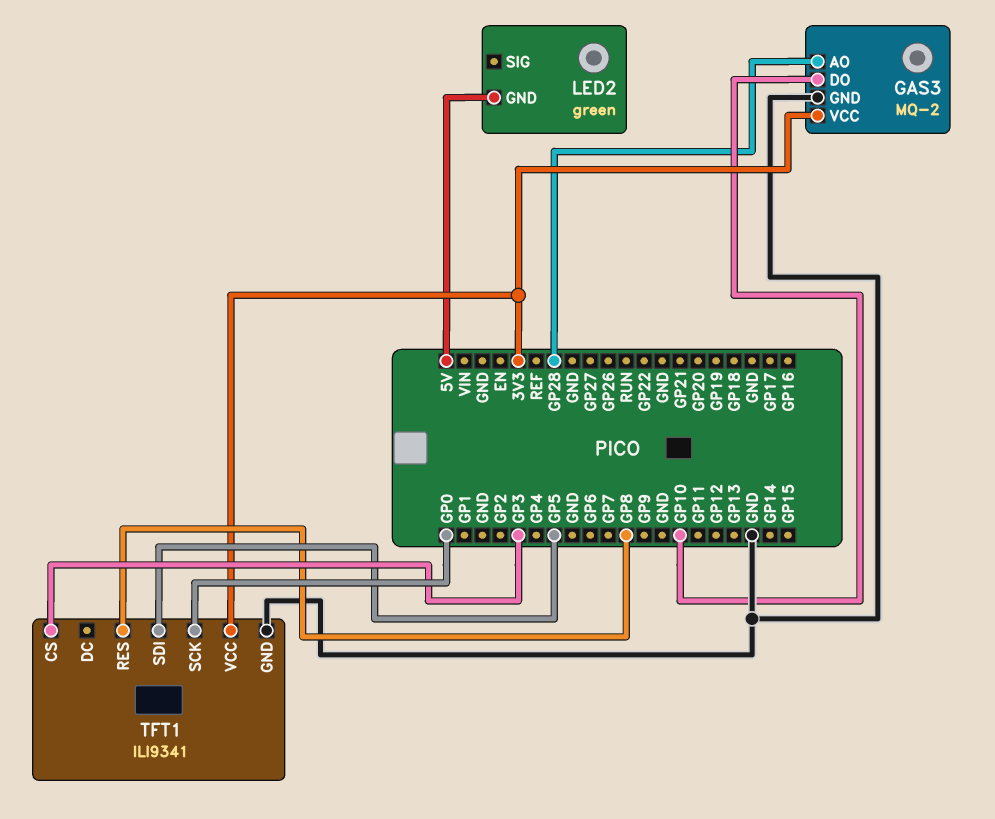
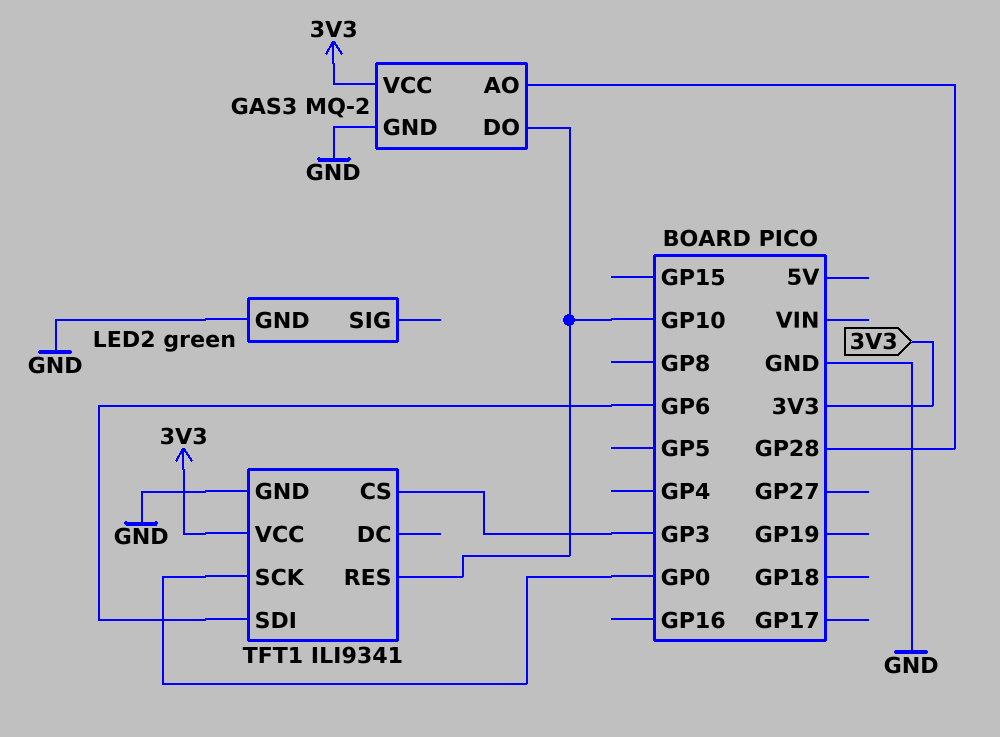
LED2 pin GND: 5V -> GND
TFT1 pin RES: GP8 -> GP10
TFT1 pin SDI: GP5 -> GP6

